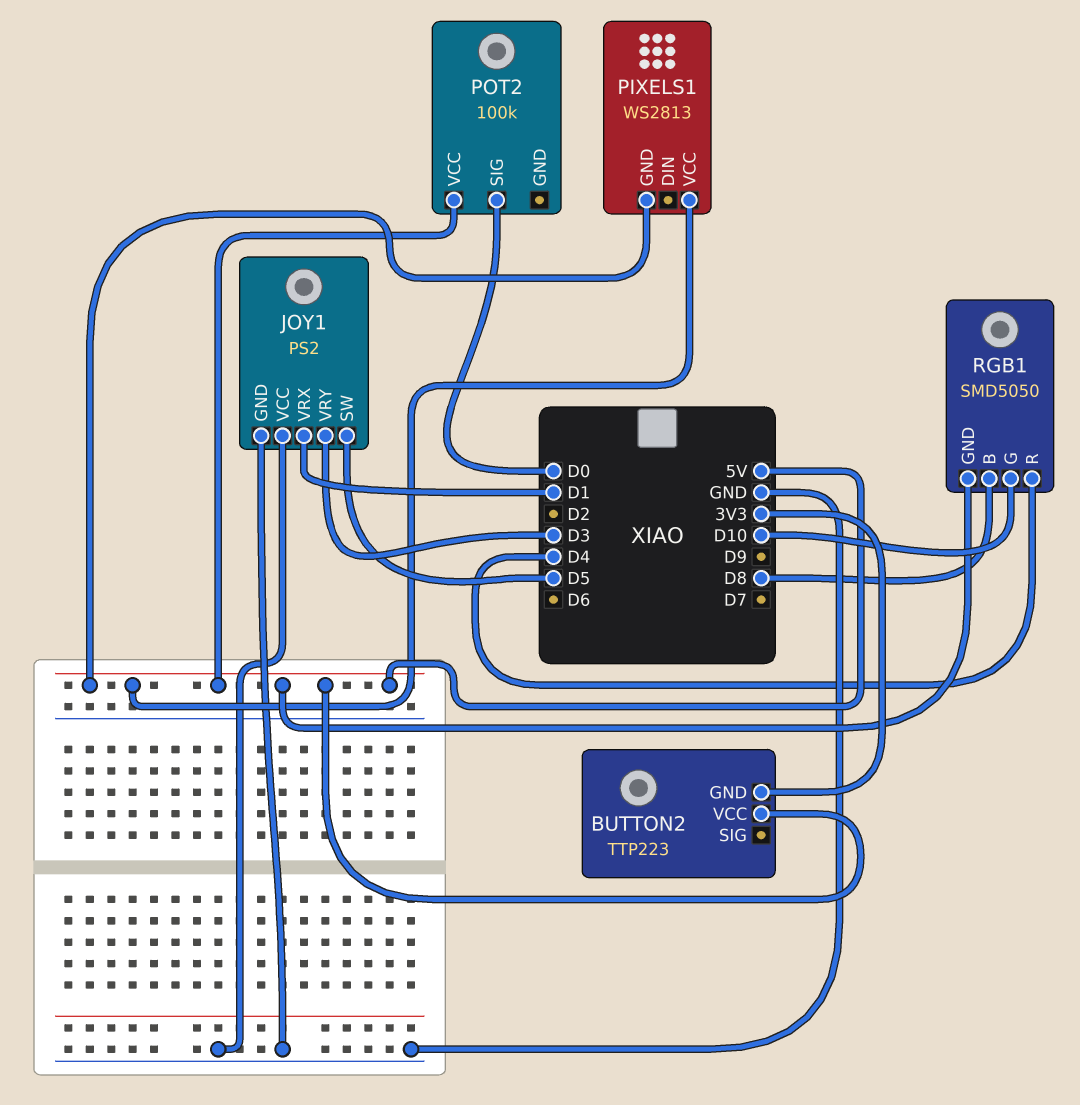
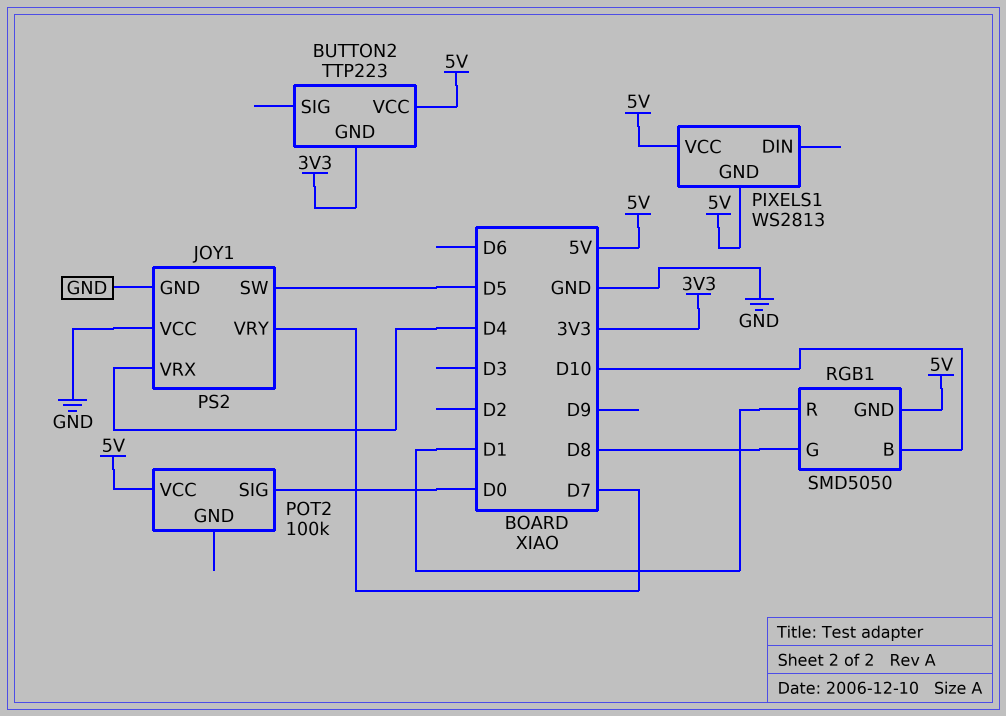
JOY1 pin VRX: D1 -> D4
JOY1 pin VRY: D3 -> D7
RGB1 pin B: D8 -> D10
RGB1 pin G: D10 -> D8
RGB1 pin R: D4 -> D1

